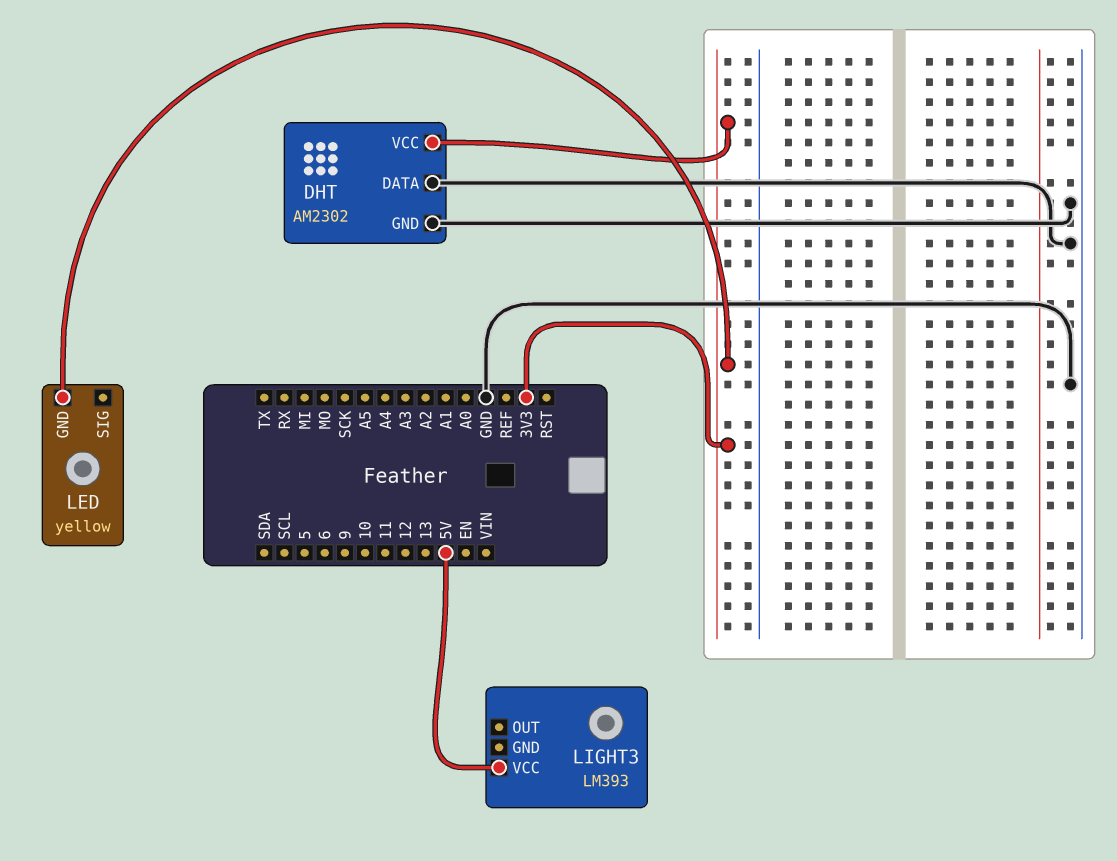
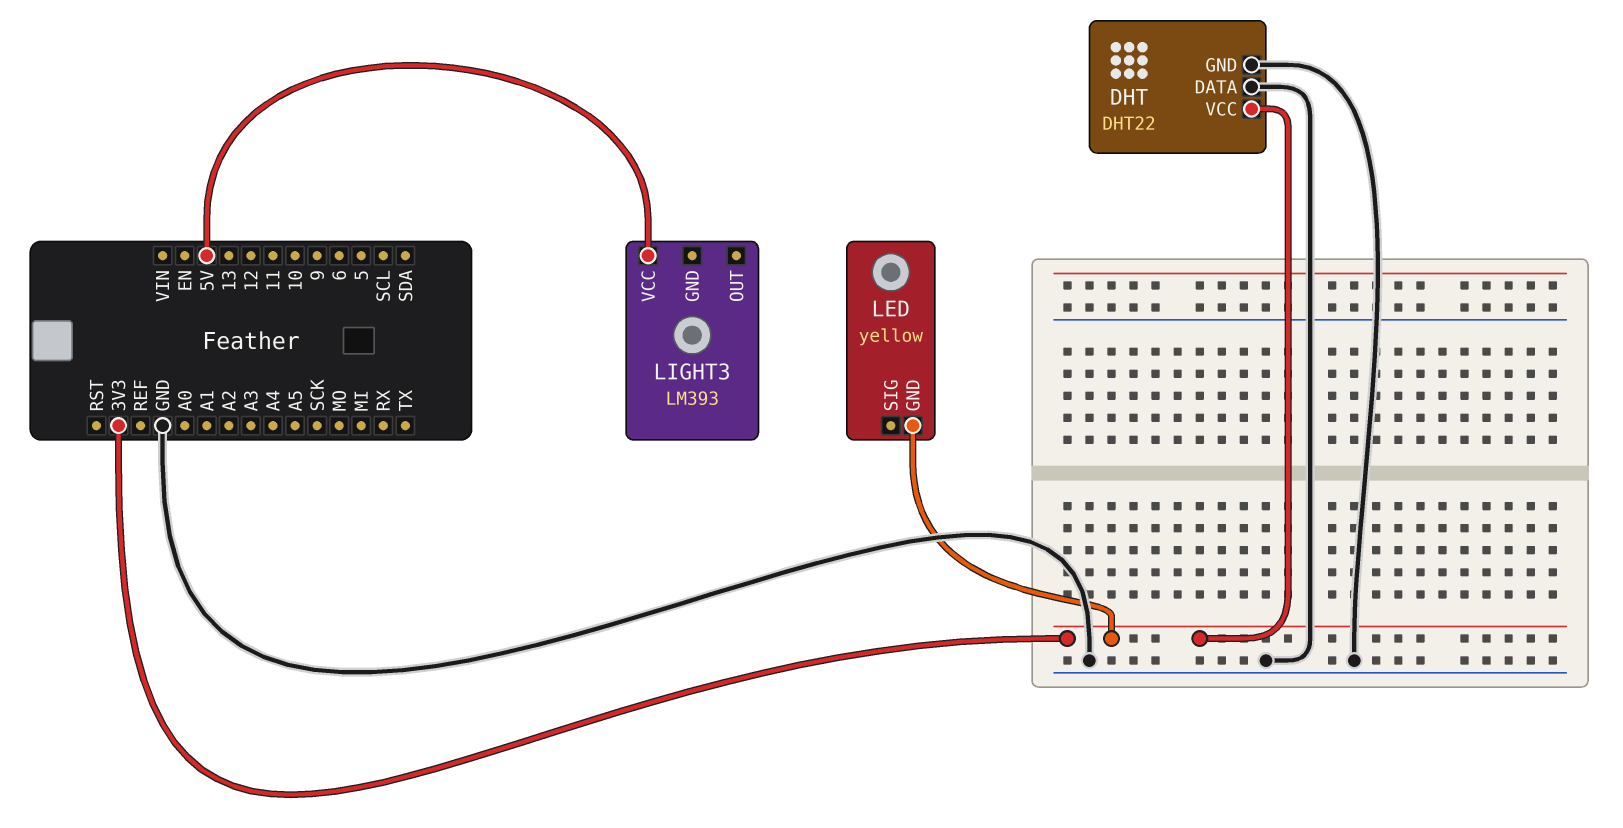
DHT: AM2302 -> DHT22

